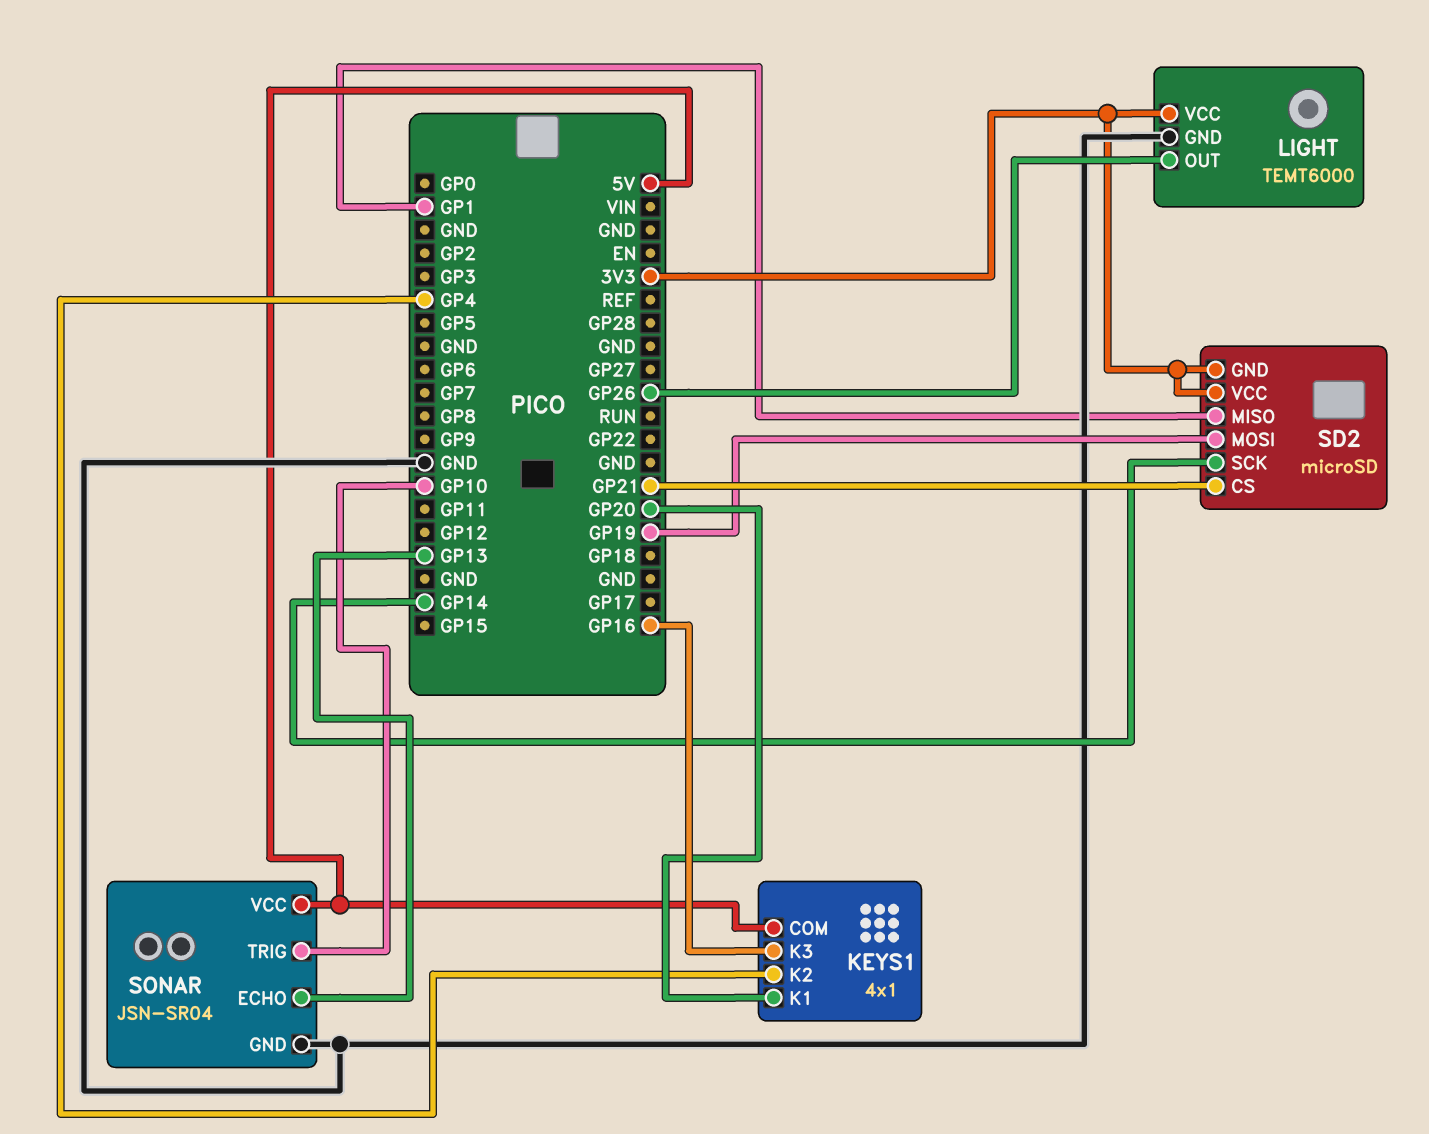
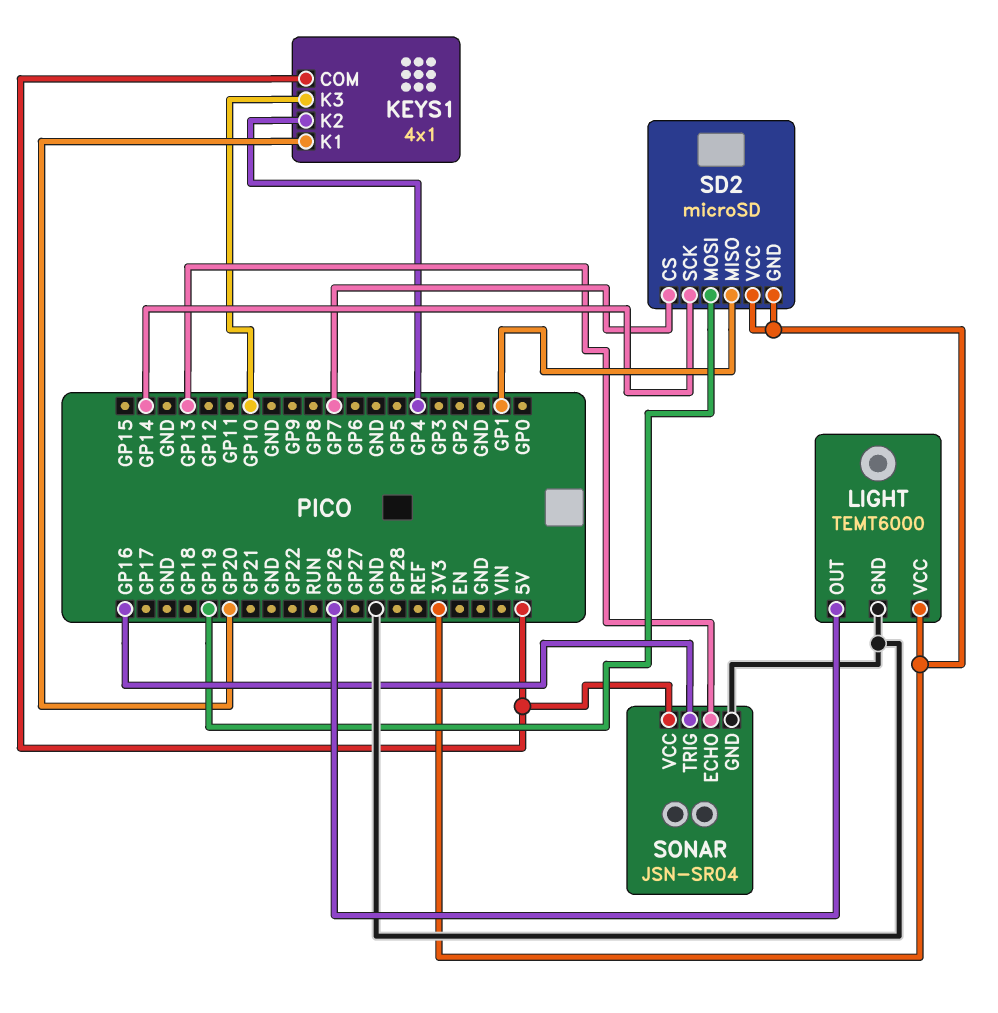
KEYS1 pin K3: GP16 -> GP10
SD2 pin CS: GP21 -> GP7
SONAR pin TRIG: GP10 -> GP16

